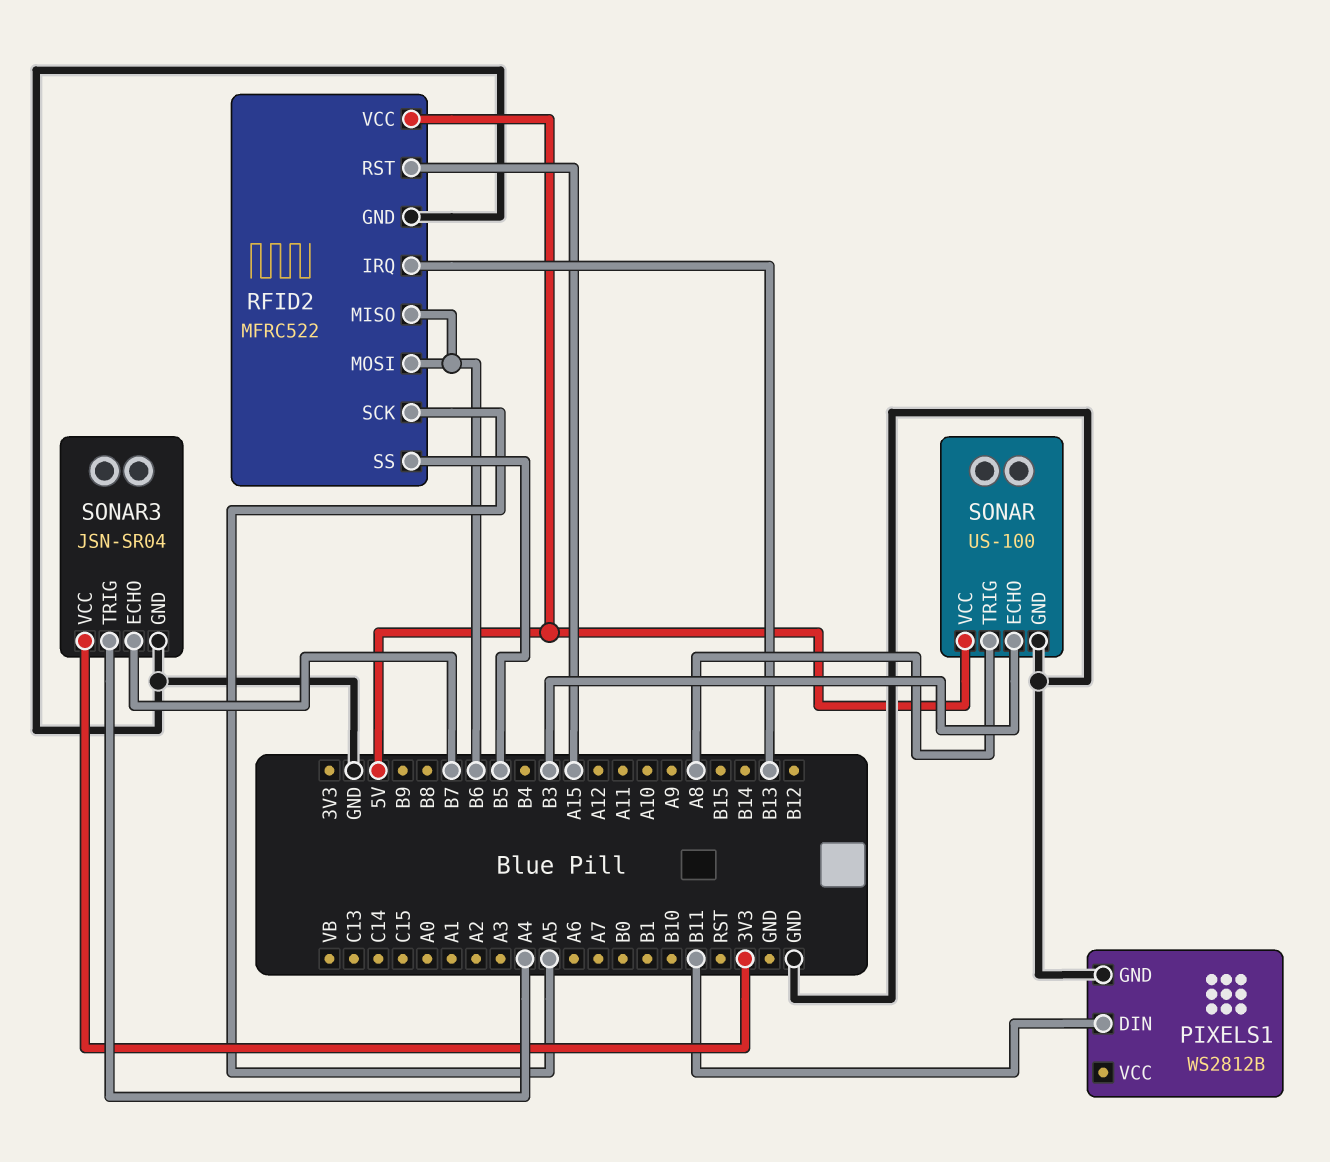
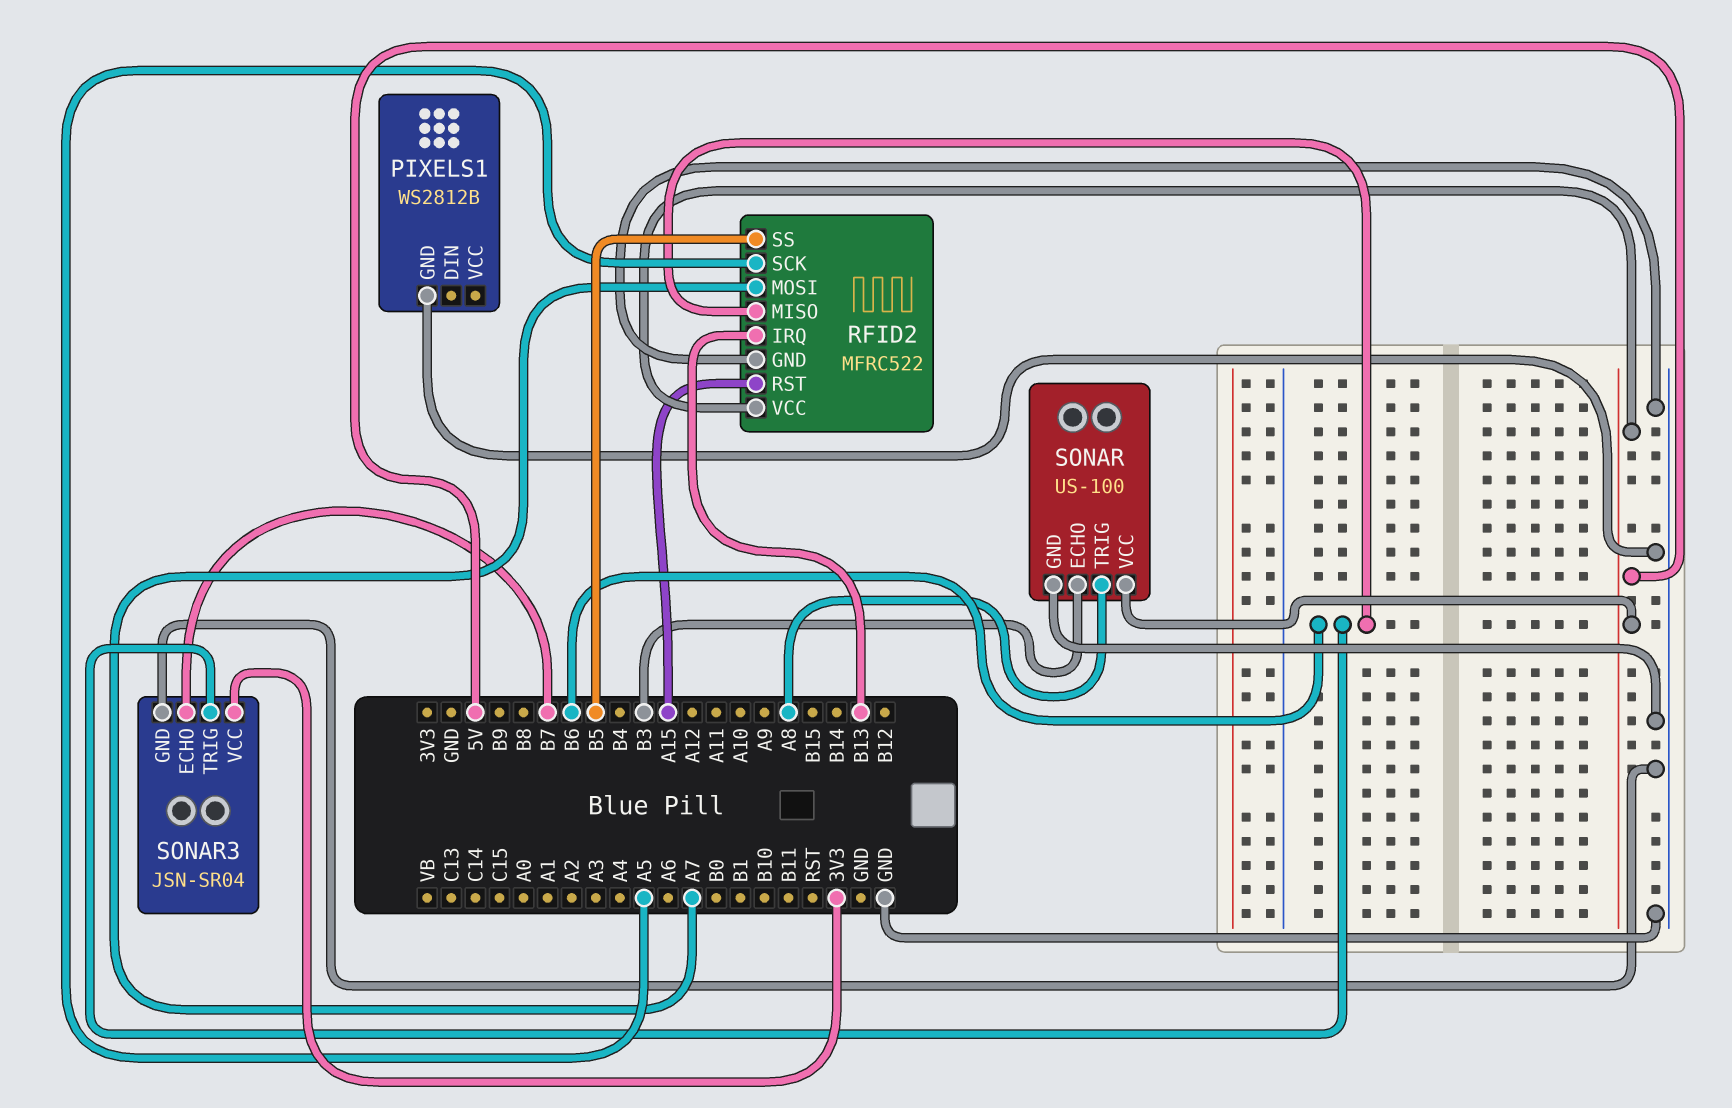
PIXELS1 pin DIN: B11 -> none
RFID2 pin MOSI: B6 -> A7
SONAR3 pin TRIG: A4 -> B6

